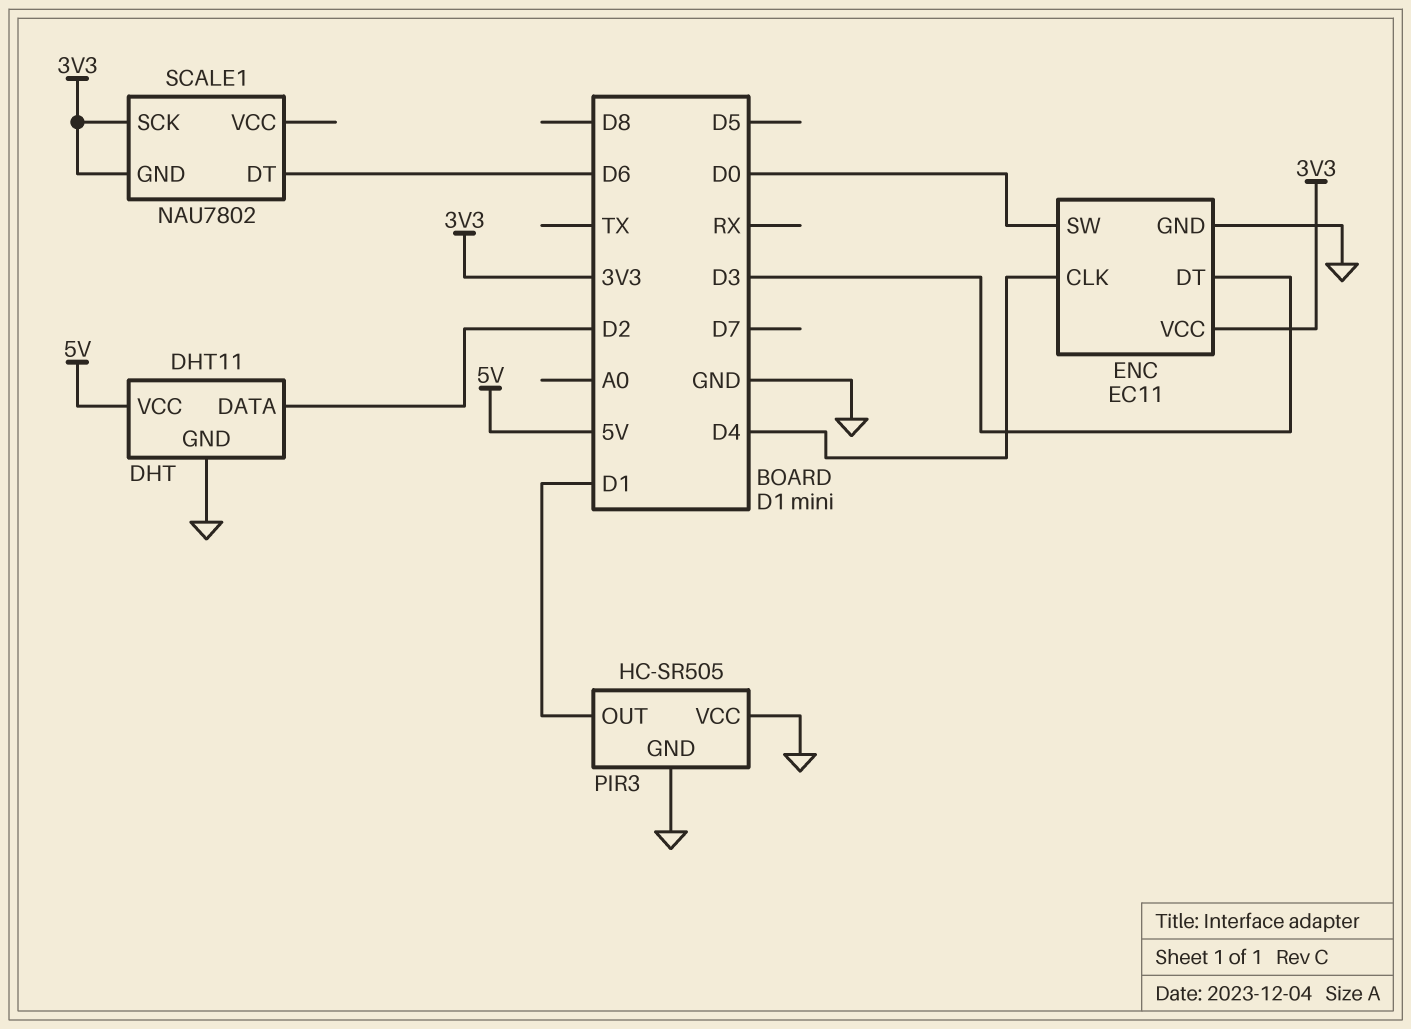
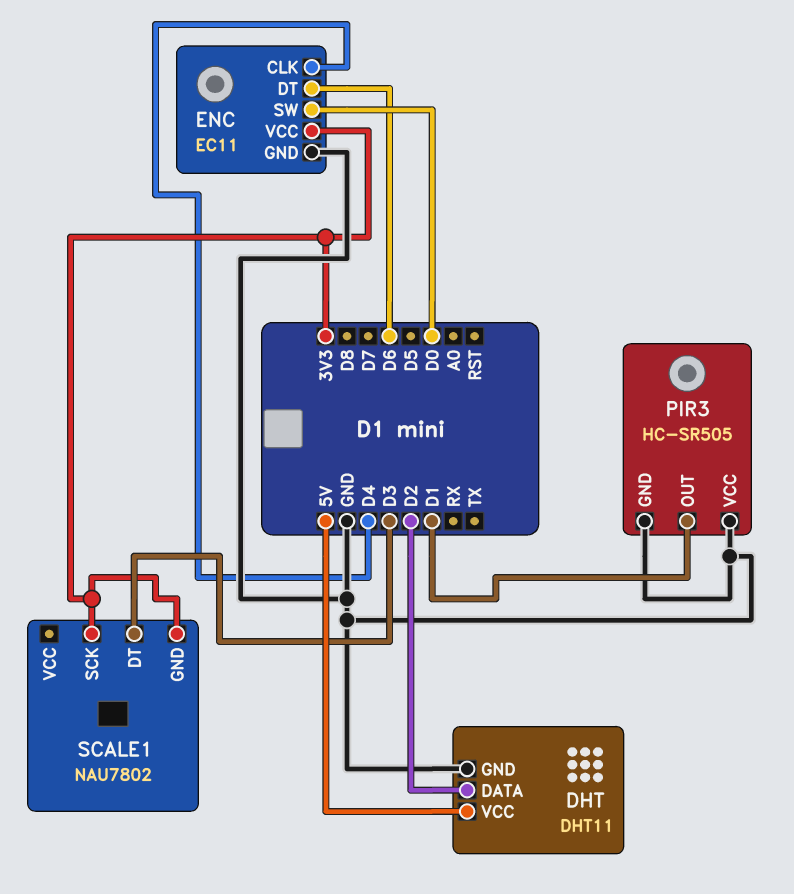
ENC pin DT: D3 -> D6
SCALE1 pin DT: D6 -> D3

